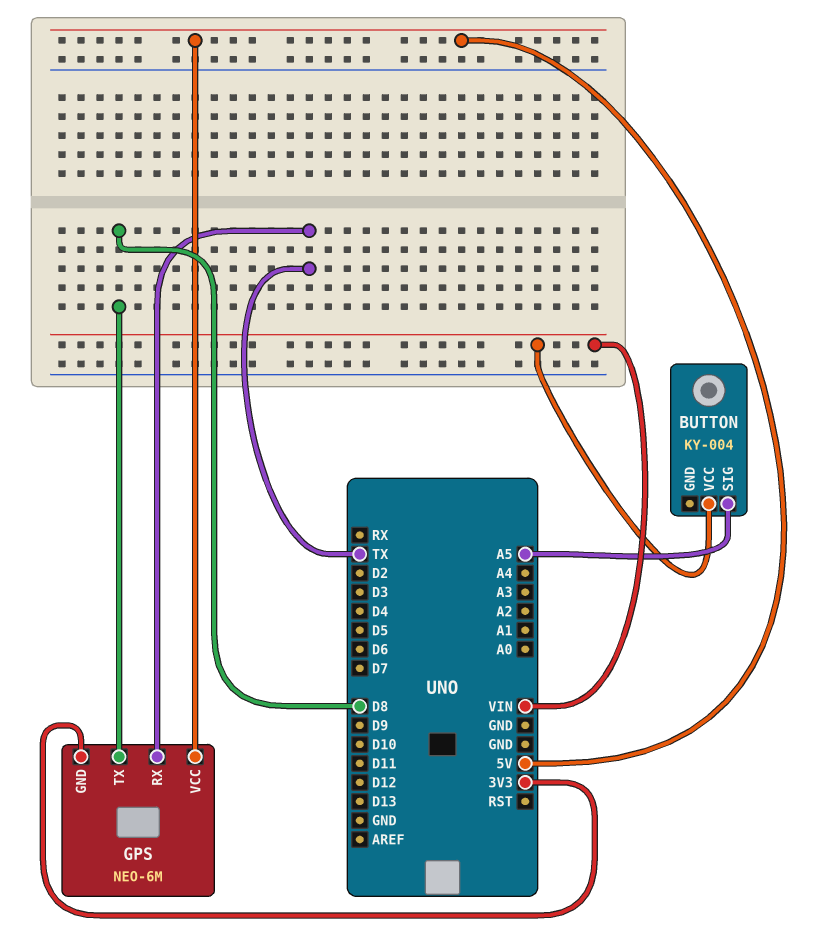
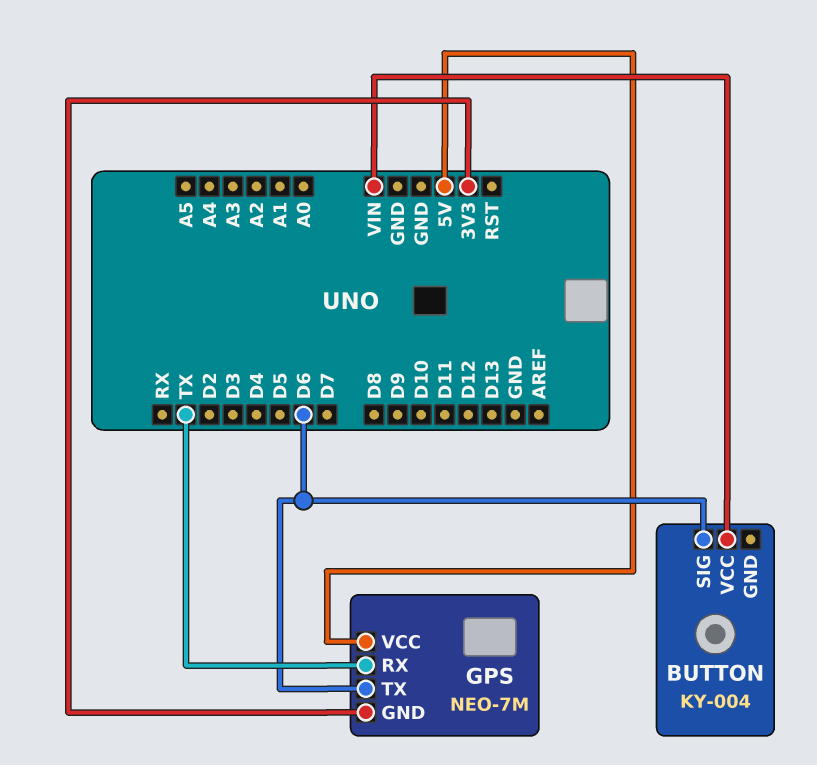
BUTTON pin SIG: A5 -> D6
GPS: NEO-6M -> NEO-7M
GPS pin TX: D8 -> D6

